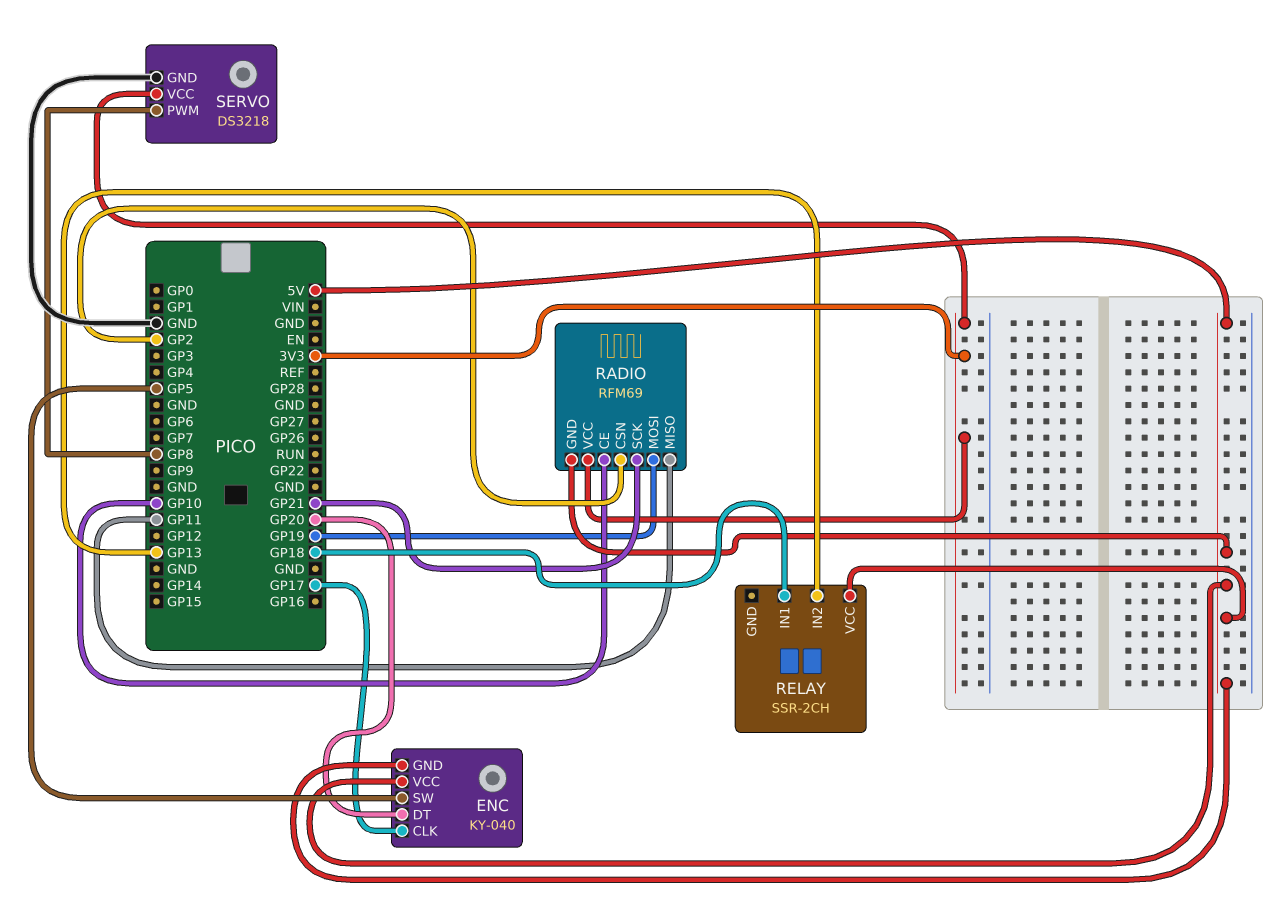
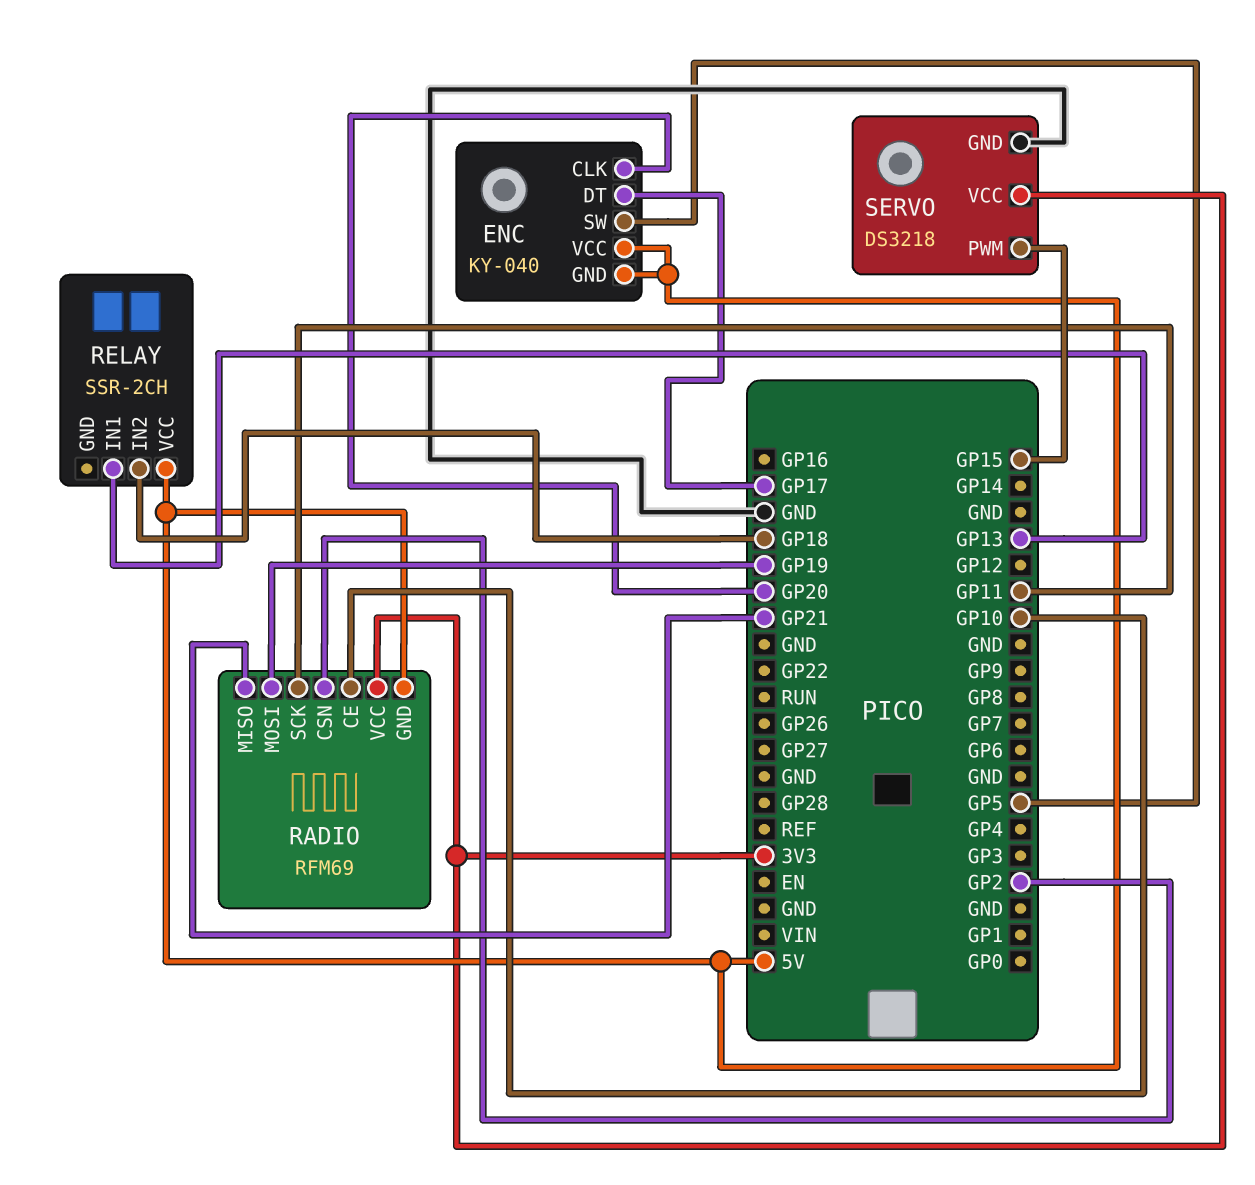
ENC pin CLK: GP17 -> GP20
ENC pin DT: GP20 -> GP17
RADIO pin MISO: GP11 -> GP21
RADIO pin SCK: GP21 -> GP11
RELAY pin IN1: GP18 -> GP13
RELAY pin IN2: GP13 -> GP18
SERVO pin PWM: GP8 -> GP15

